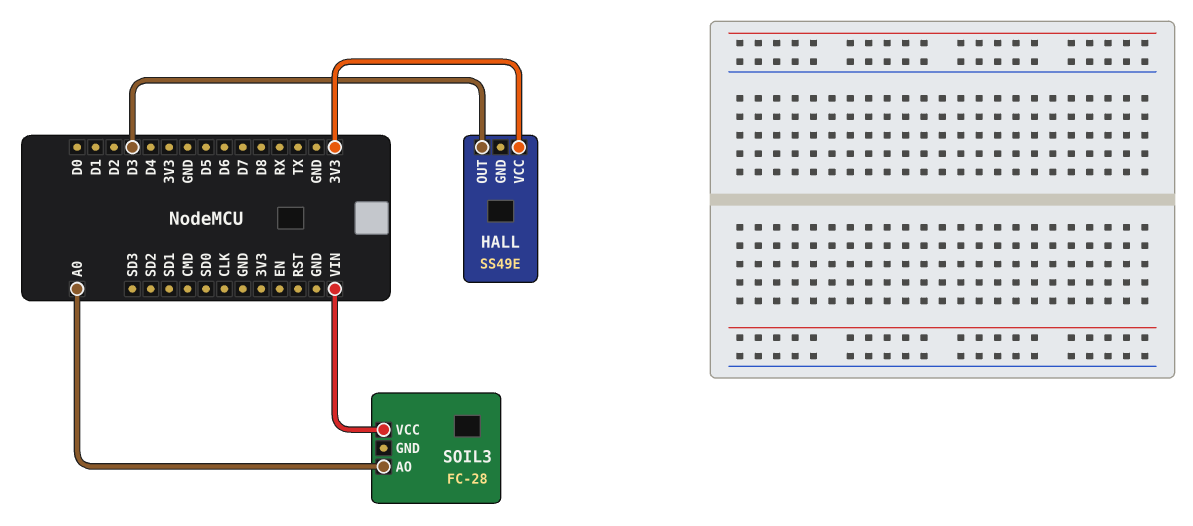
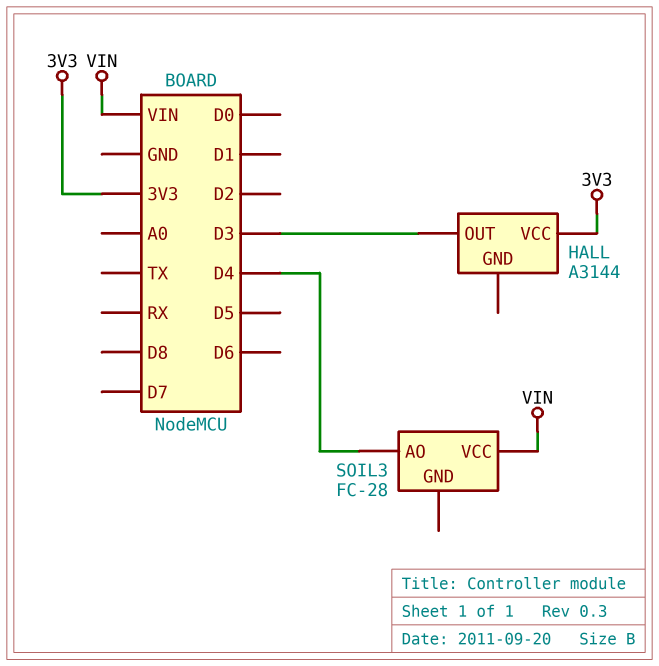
HALL: SS49E -> A3144
SOIL3 pin AO: A0 -> D4

